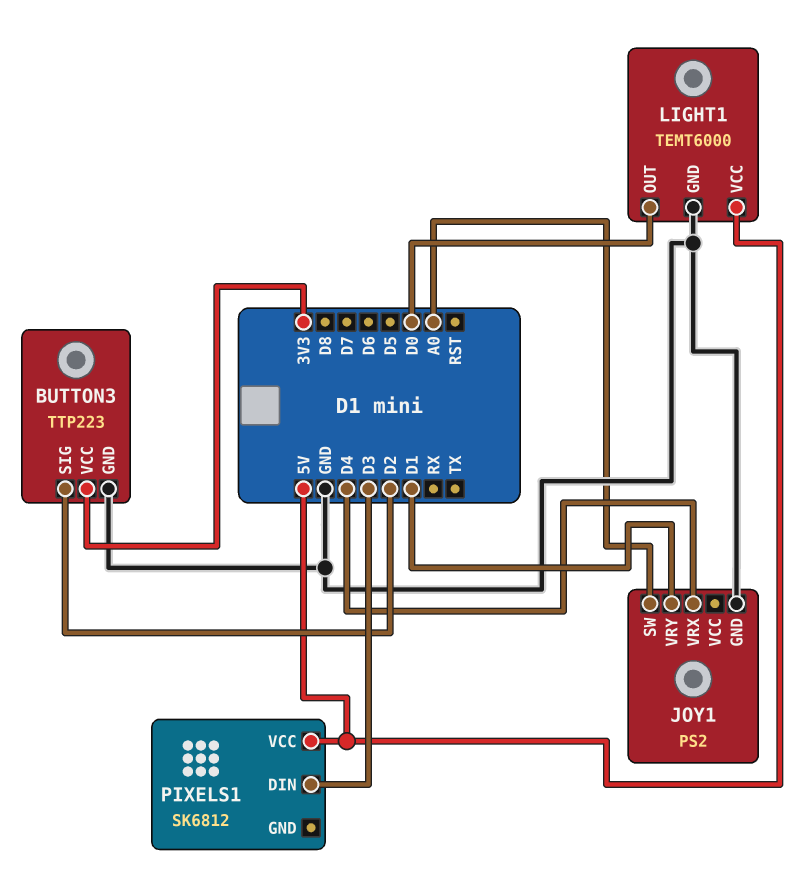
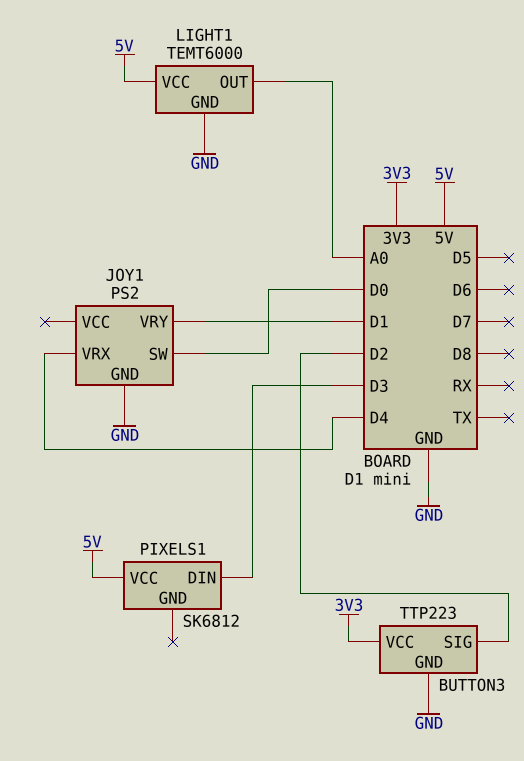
JOY1 pin SW: A0 -> D0
LIGHT1 pin OUT: D0 -> A0

